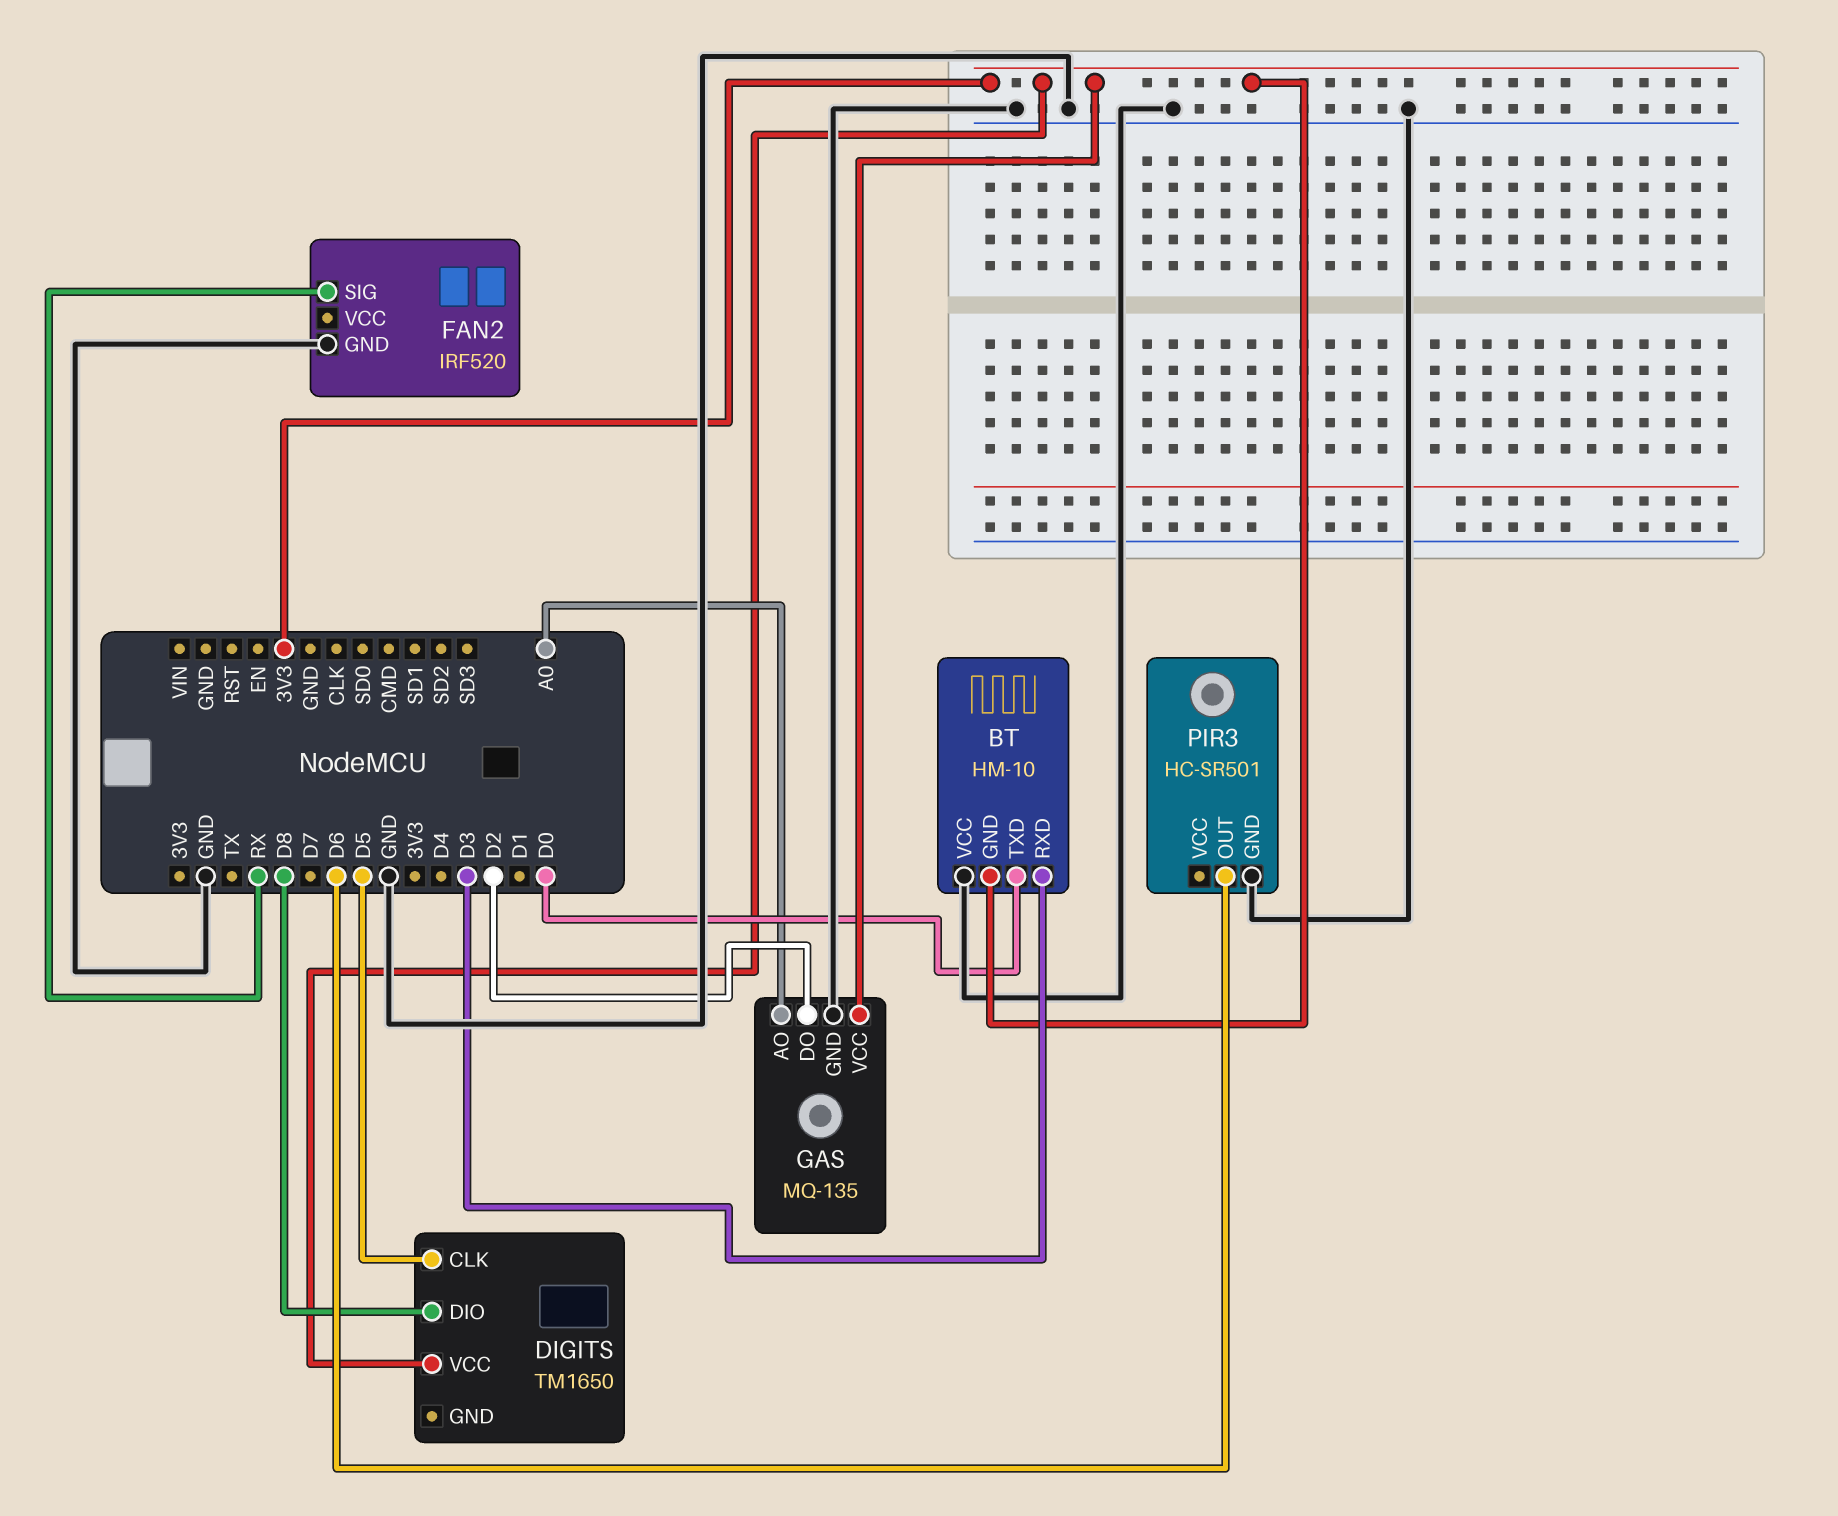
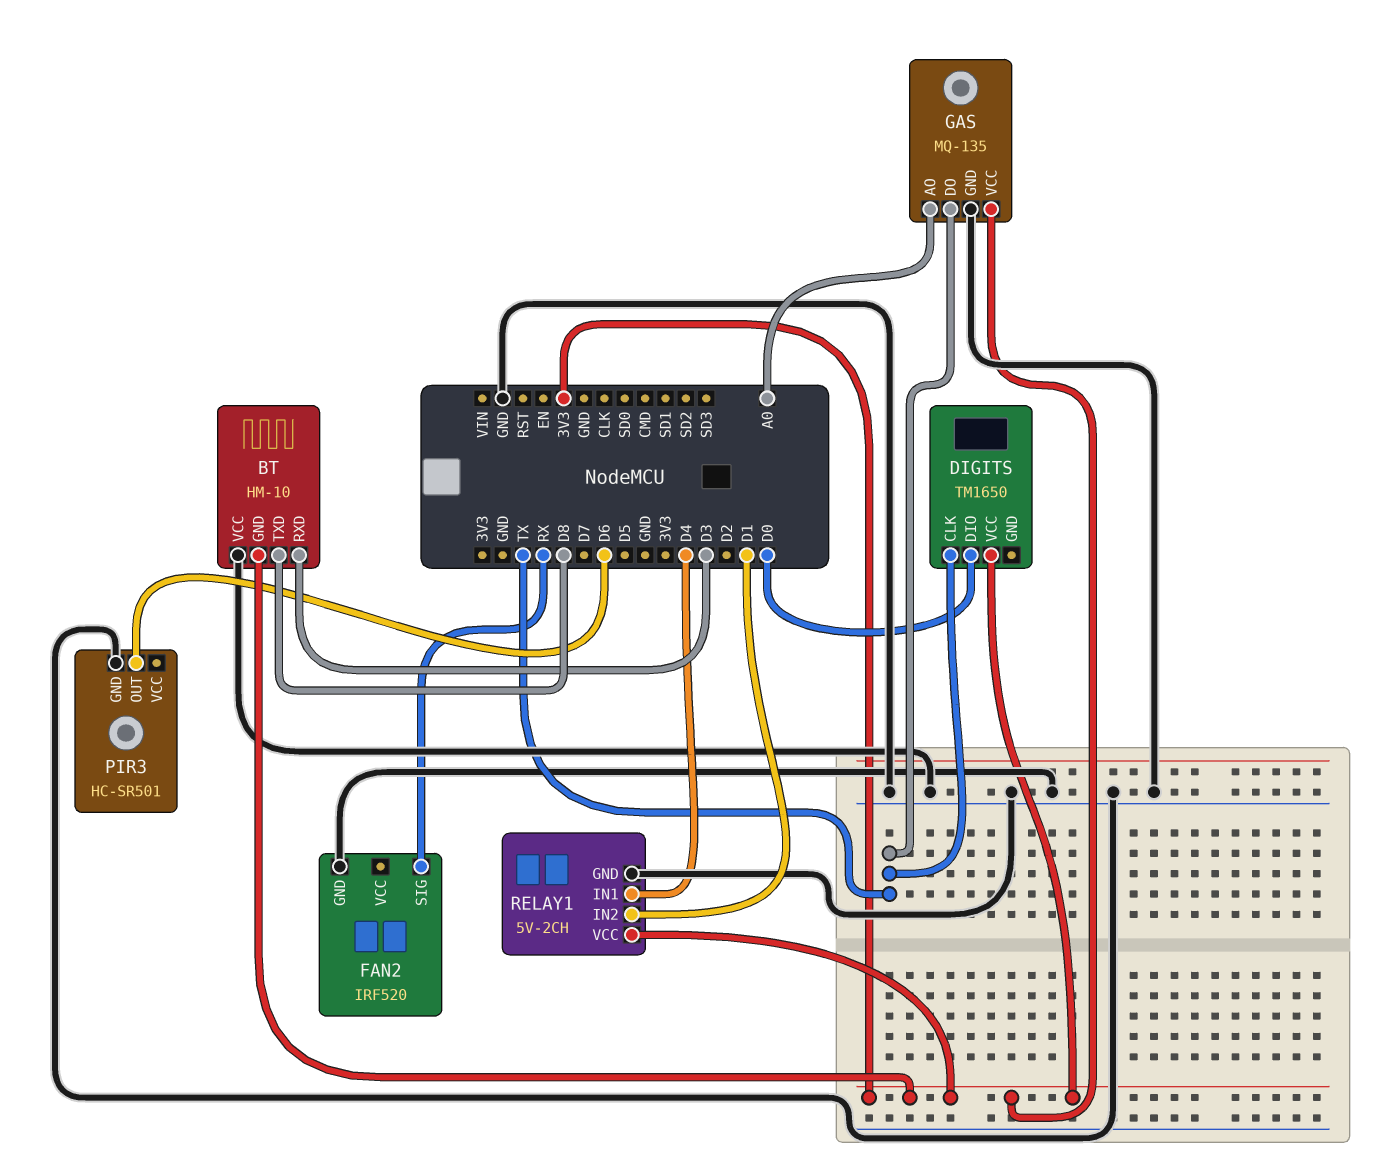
BT pin TXD: D0 -> D8
DIGITS pin CLK: D5 -> TX
DIGITS pin DIO: D8 -> D0
GAS pin DO: D2 -> TX
RELAY1: none -> 5V-2CH
RELAY1 pin GND: none -> GND
RELAY1 pin IN1: none -> D4
RELAY1 pin IN2: none -> D1
RELAY1 pin VCC: none -> 3V3

